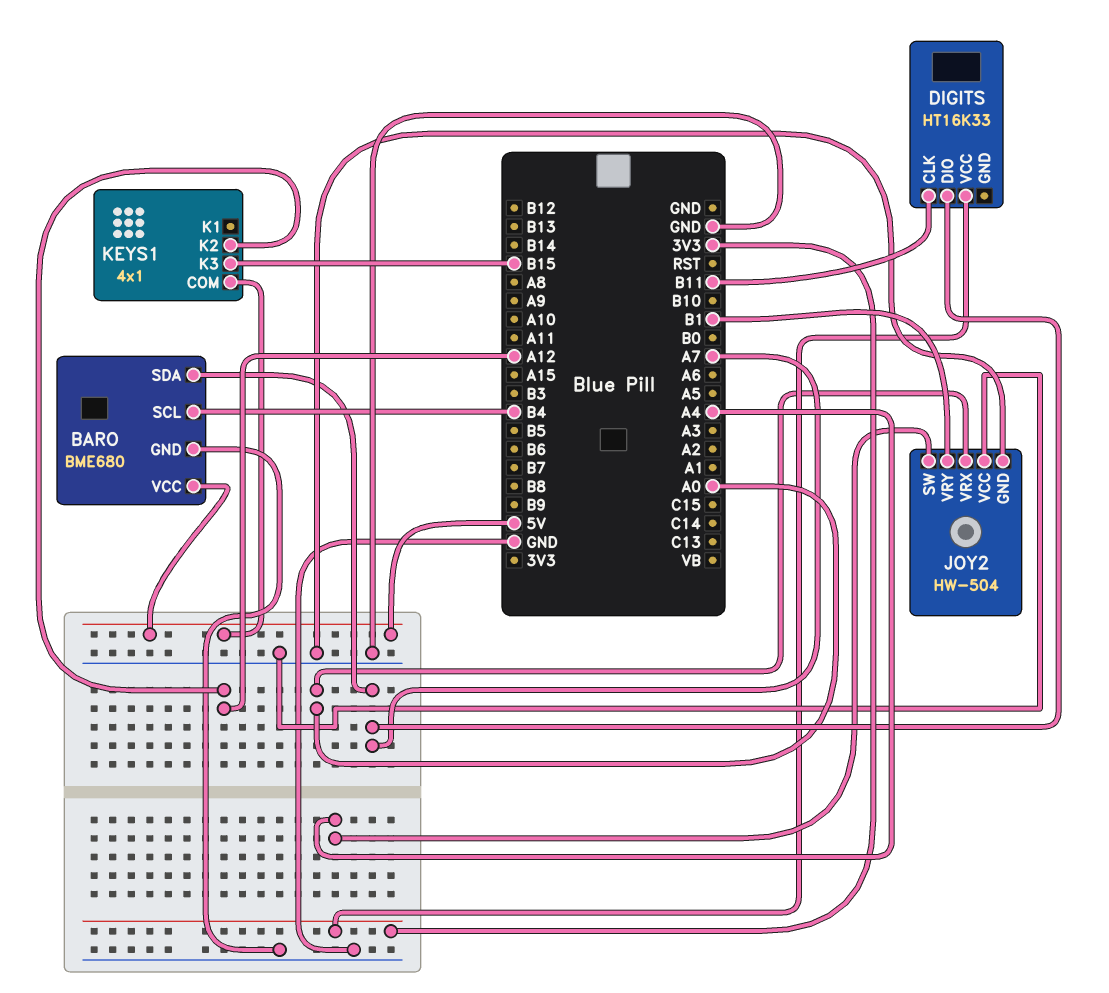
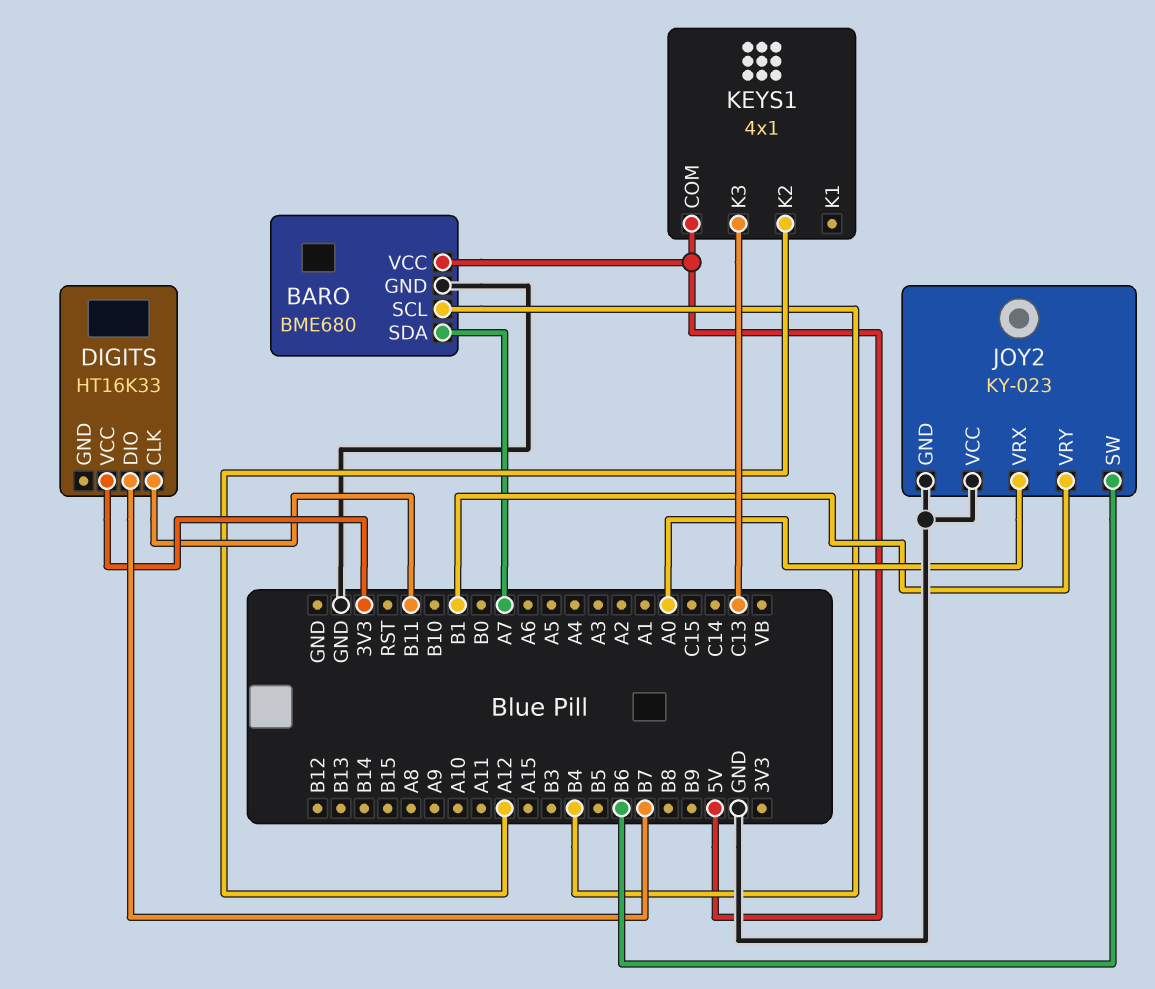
DIGITS pin DIO: A7 -> B7
JOY2: HW-504 -> KY-023
JOY2 pin SW: A4 -> B6
KEYS1 pin K3: B15 -> C13

